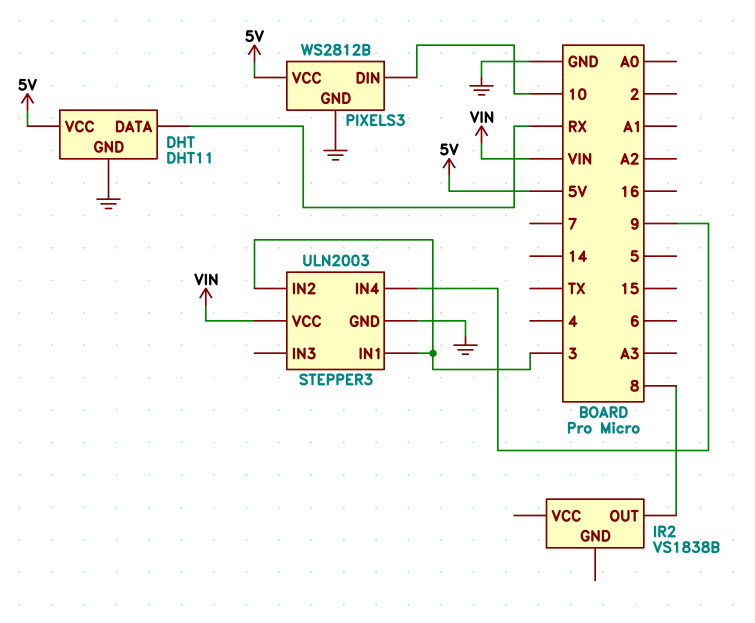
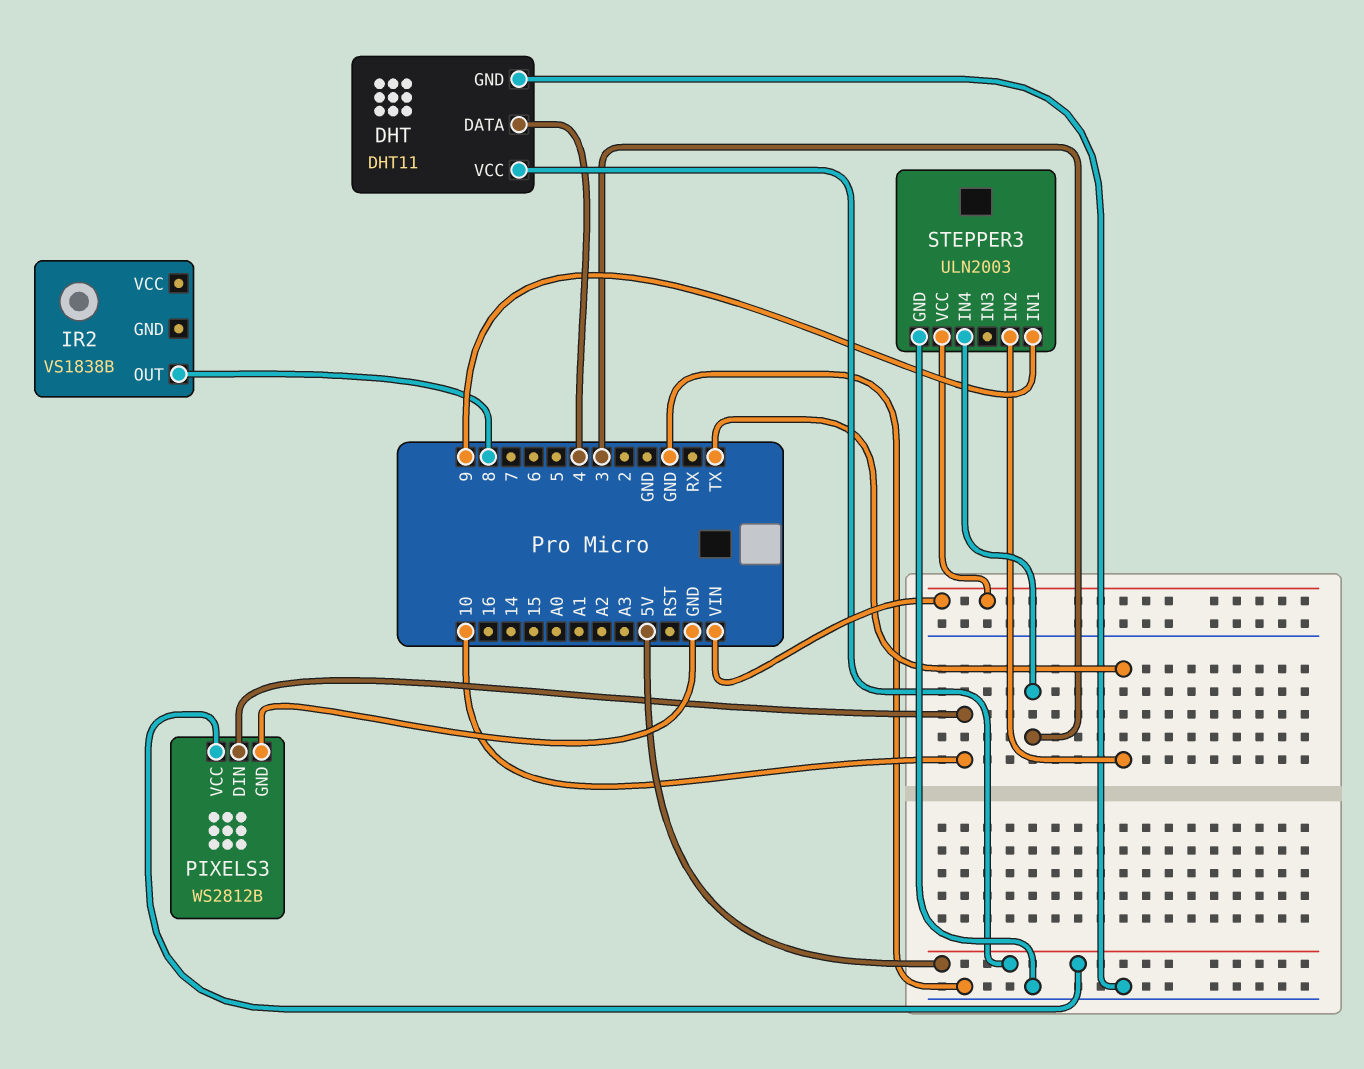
DHT pin DATA: RX -> 4
STEPPER3 pin IN1: 3 -> 9
STEPPER3 pin IN2: 3 -> TX
STEPPER3 pin IN4: 9 -> 3

